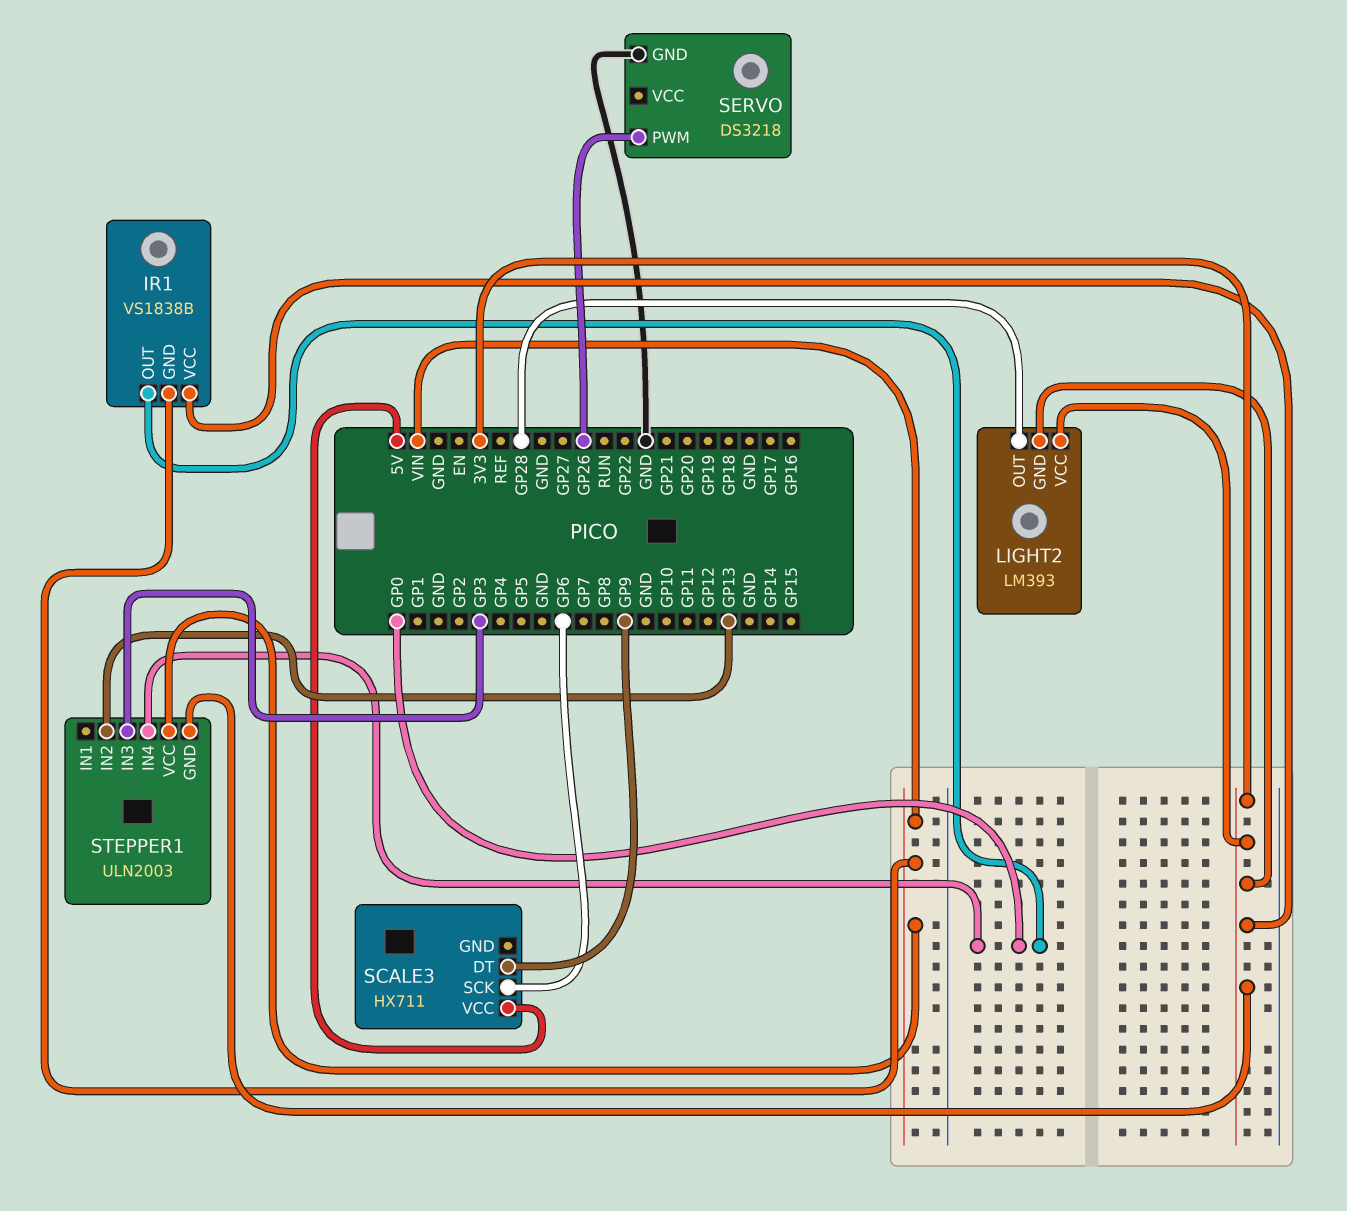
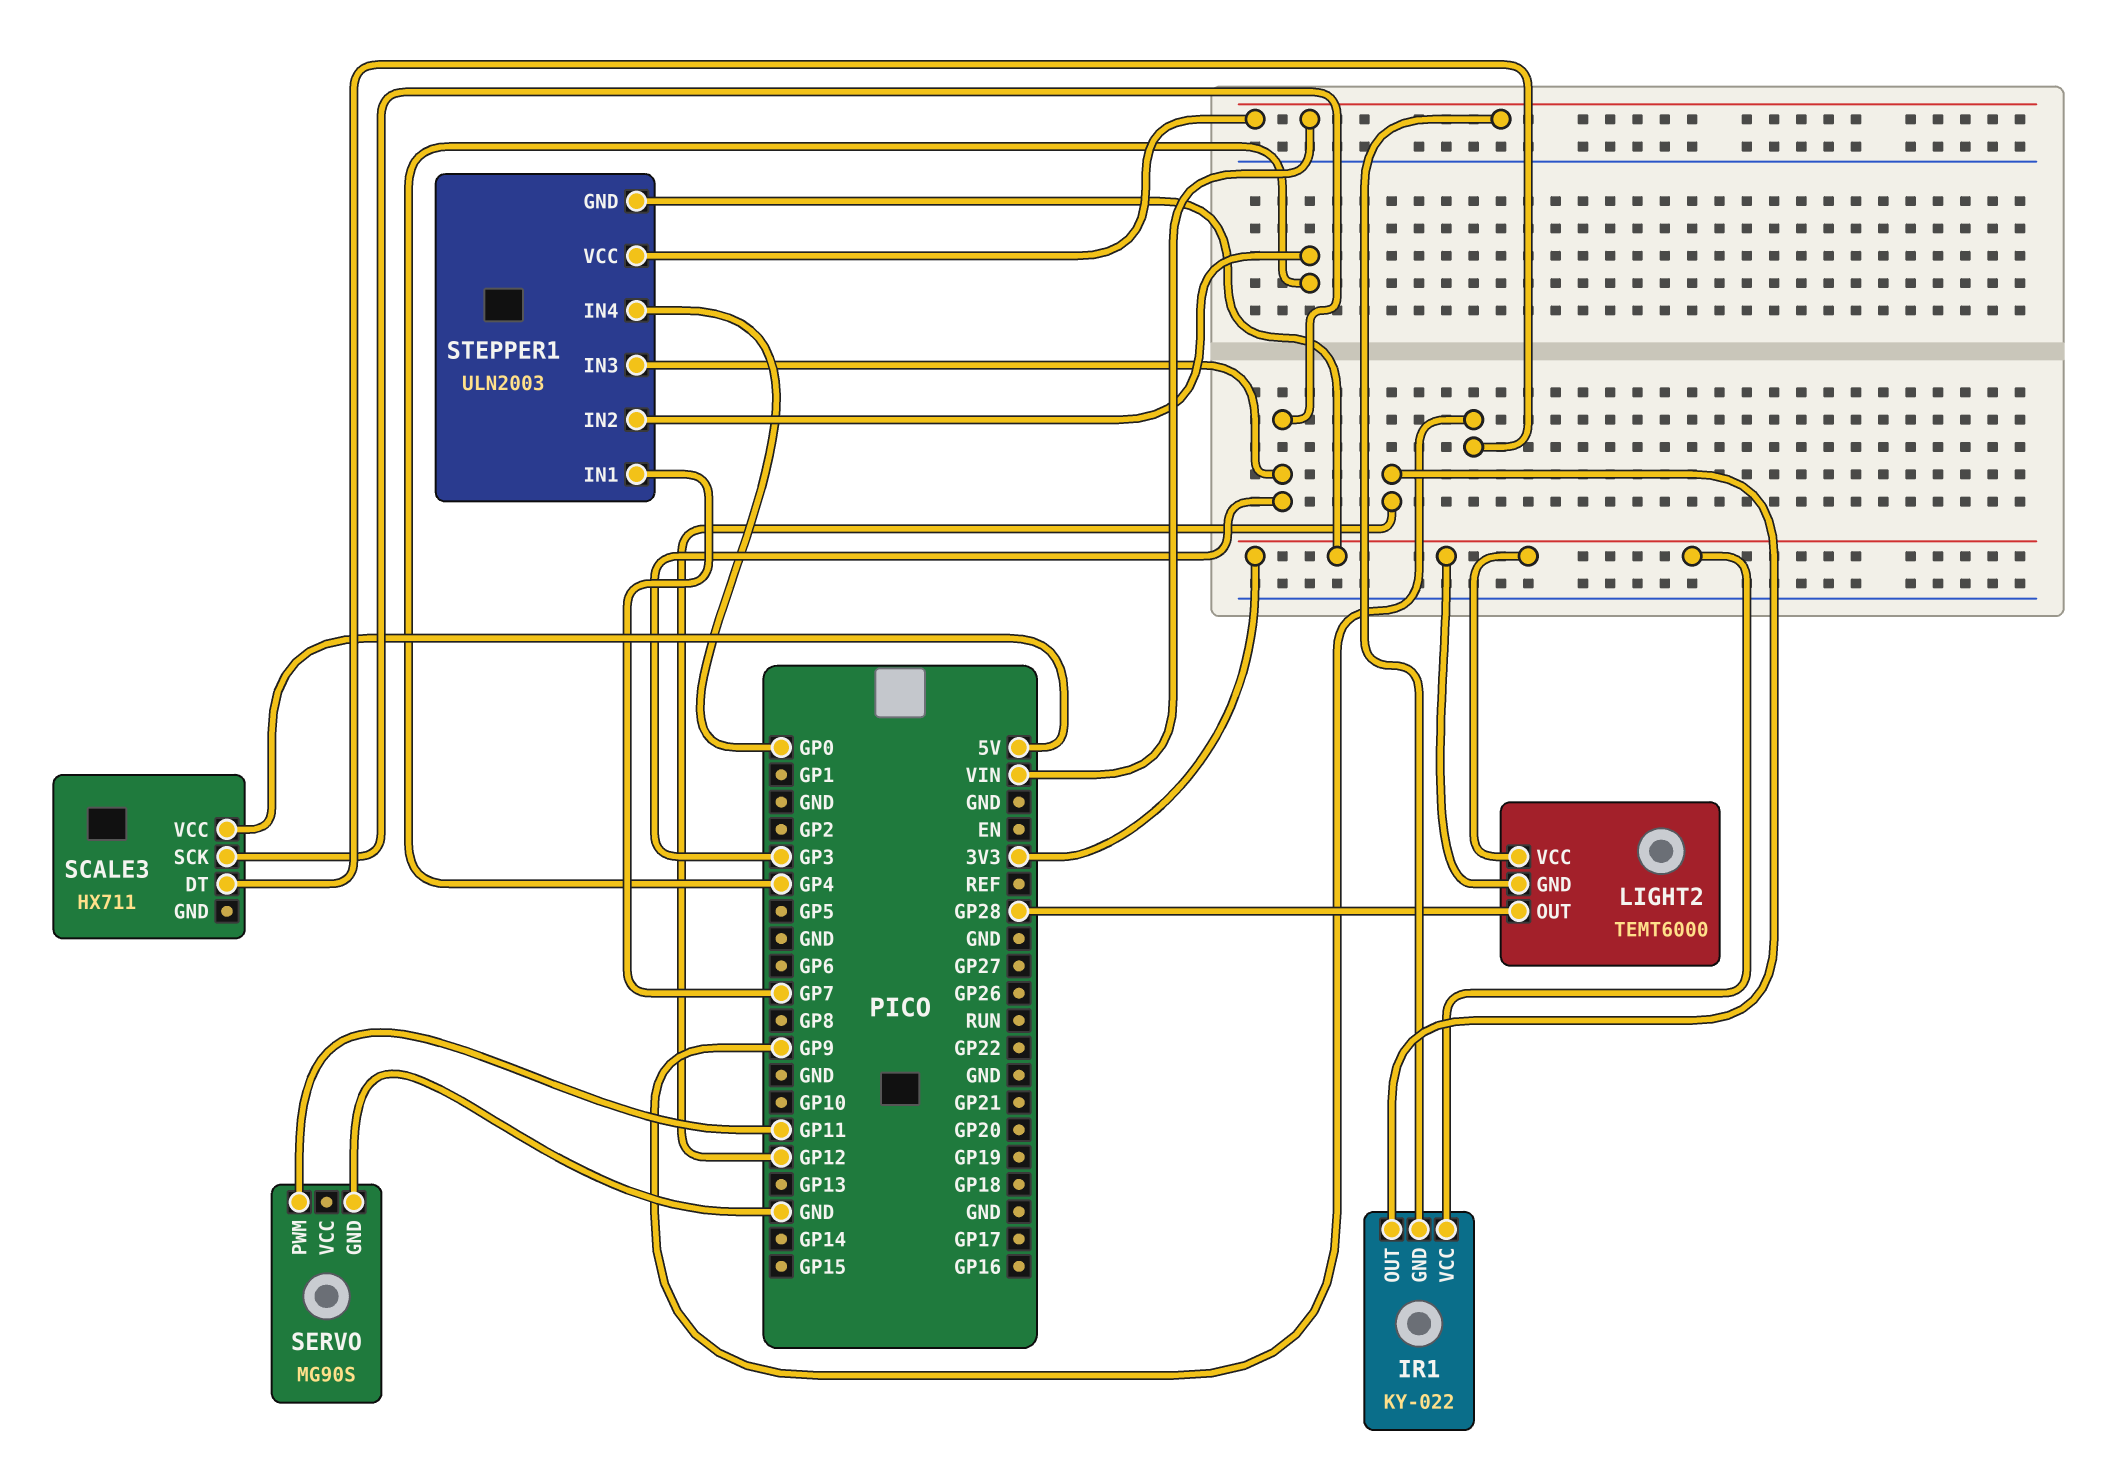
IR1: VS1838B -> KY-022
IR1 pin OUT: GP0 -> GP12
LIGHT2: LM393 -> TEMT6000
SCALE3 pin SCK: GP6 -> GP3
SERVO: DS3218 -> MG90S
SERVO pin PWM: GP26 -> GP11
STEPPER1 pin IN1: none -> GP7
STEPPER1 pin IN2: GP13 -> GP4

